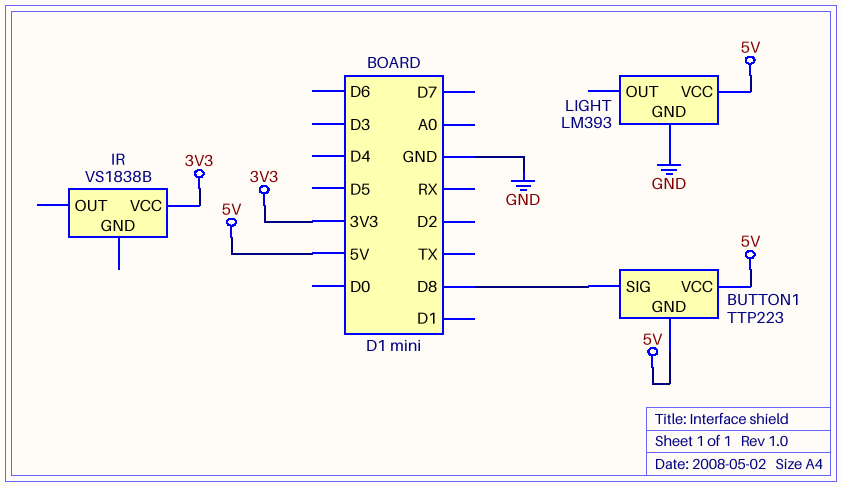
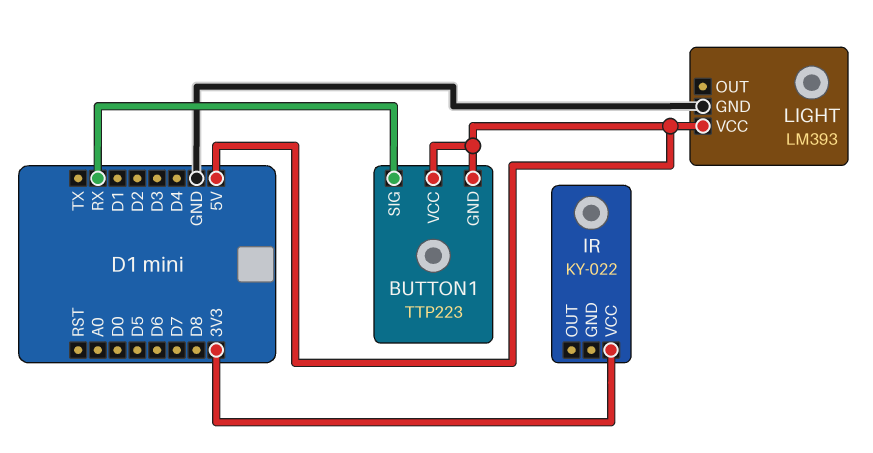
BUTTON1 pin SIG: D8 -> RX
IR: VS1838B -> KY-022

